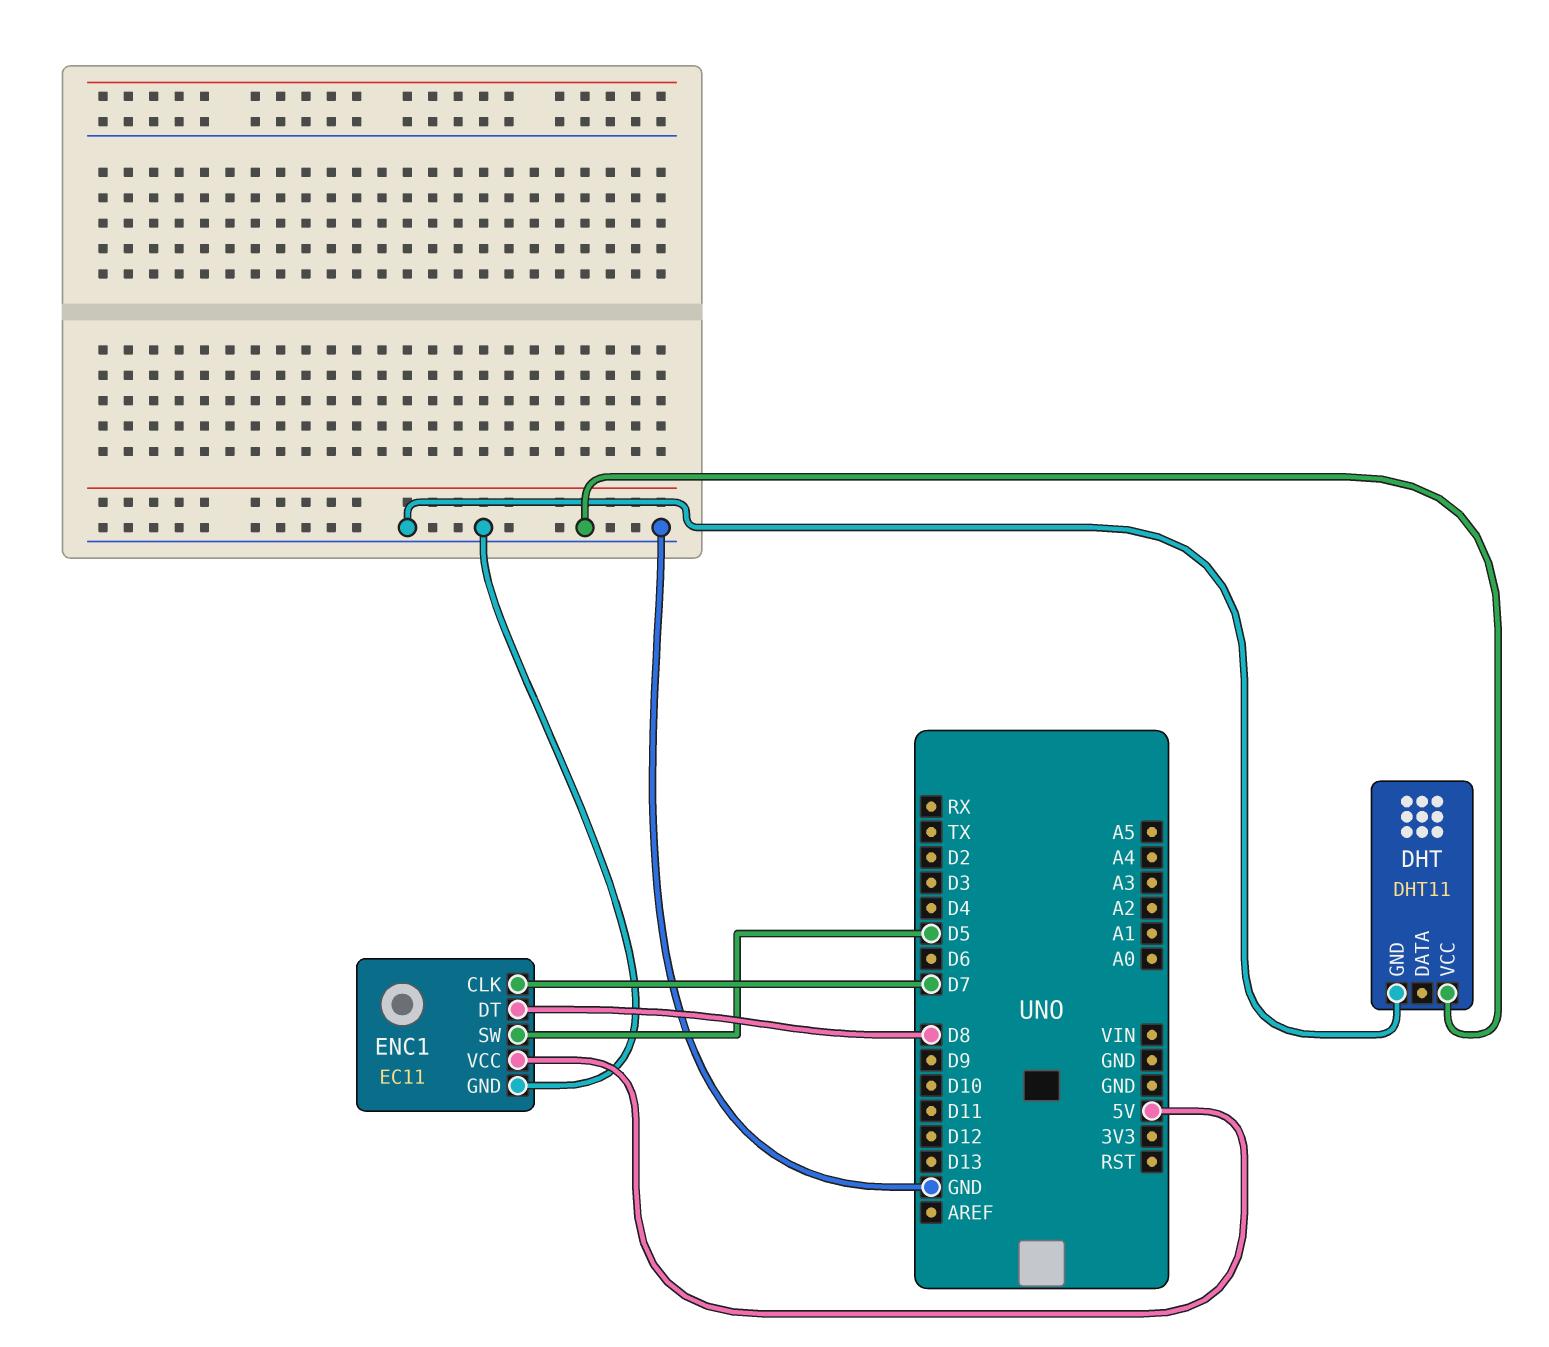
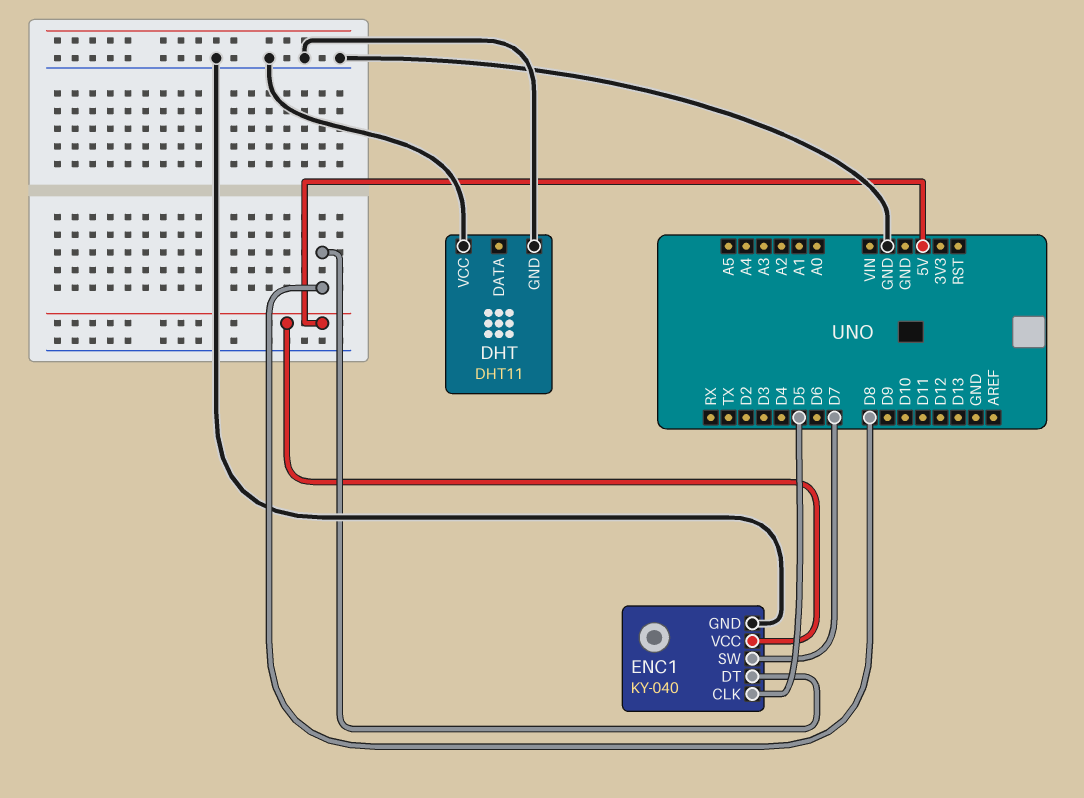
ENC1: EC11 -> KY-040
ENC1 pin CLK: D7 -> D5
ENC1 pin SW: D5 -> D7

